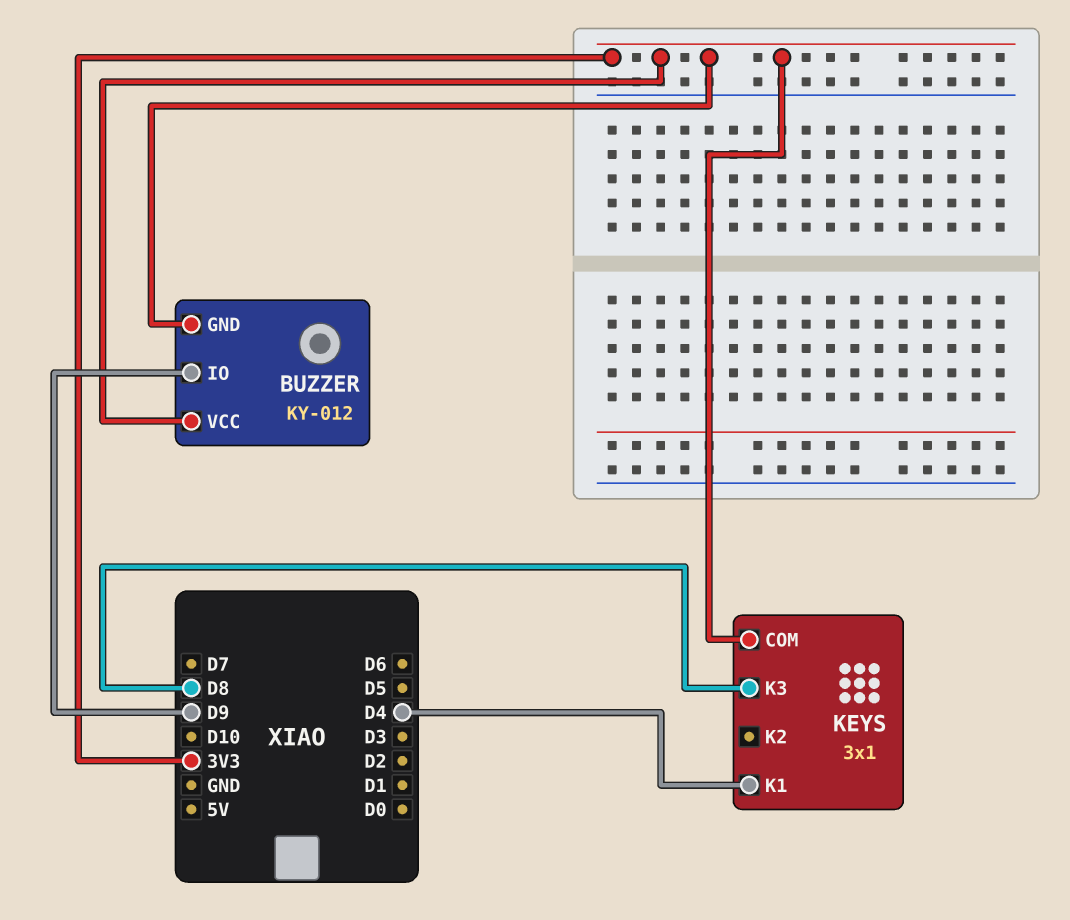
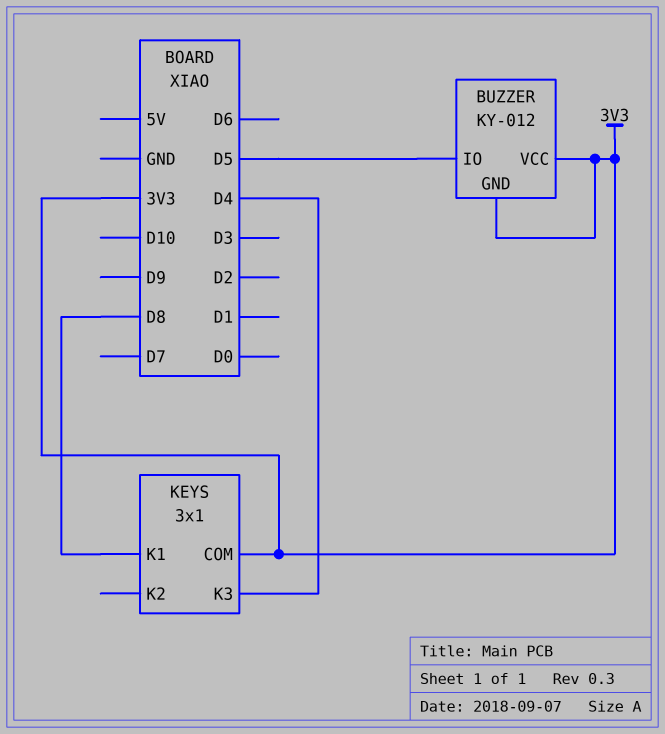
BUZZER pin IO: D9 -> D5
KEYS pin K1: D4 -> D8
KEYS pin K3: D8 -> D4

